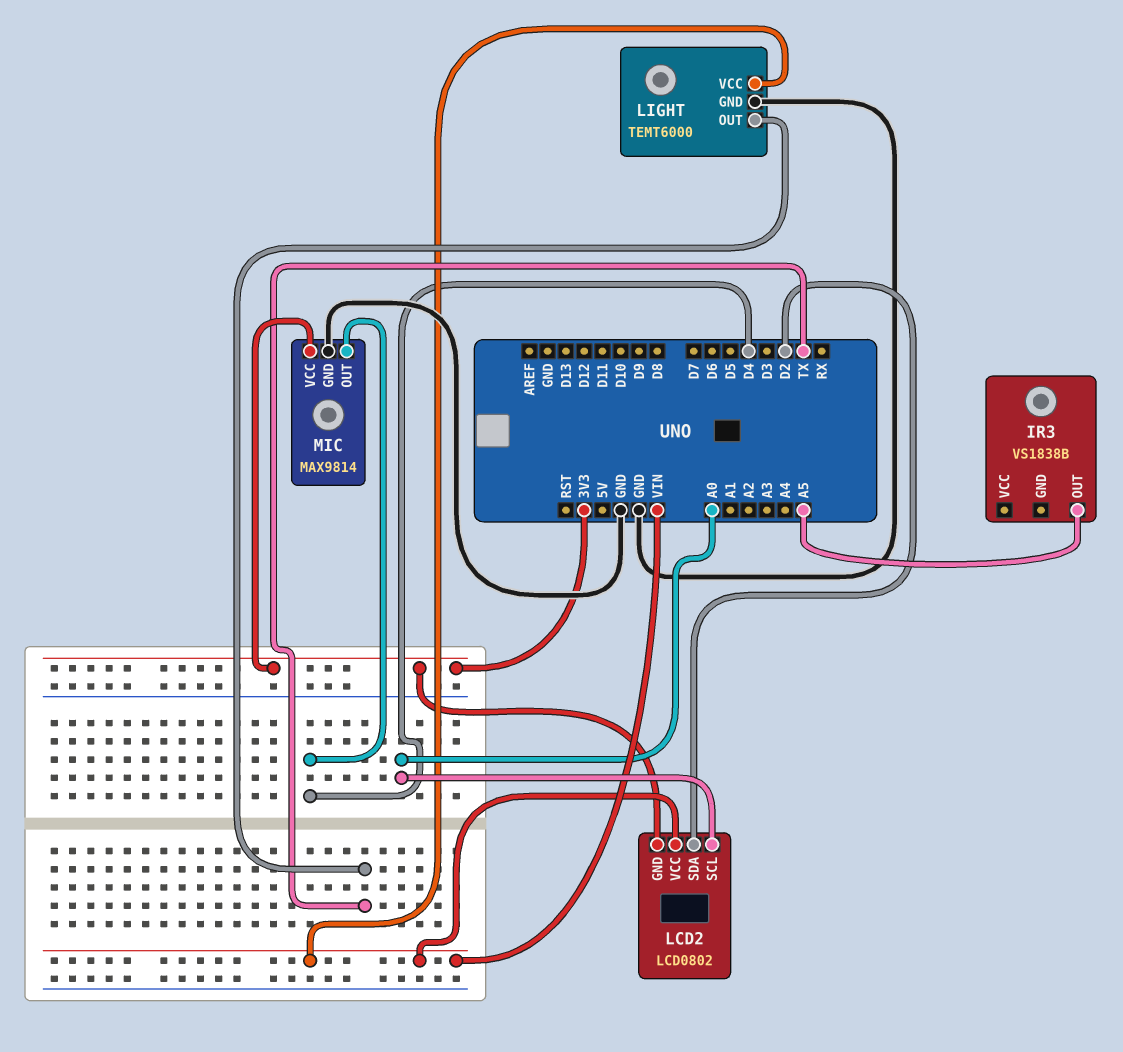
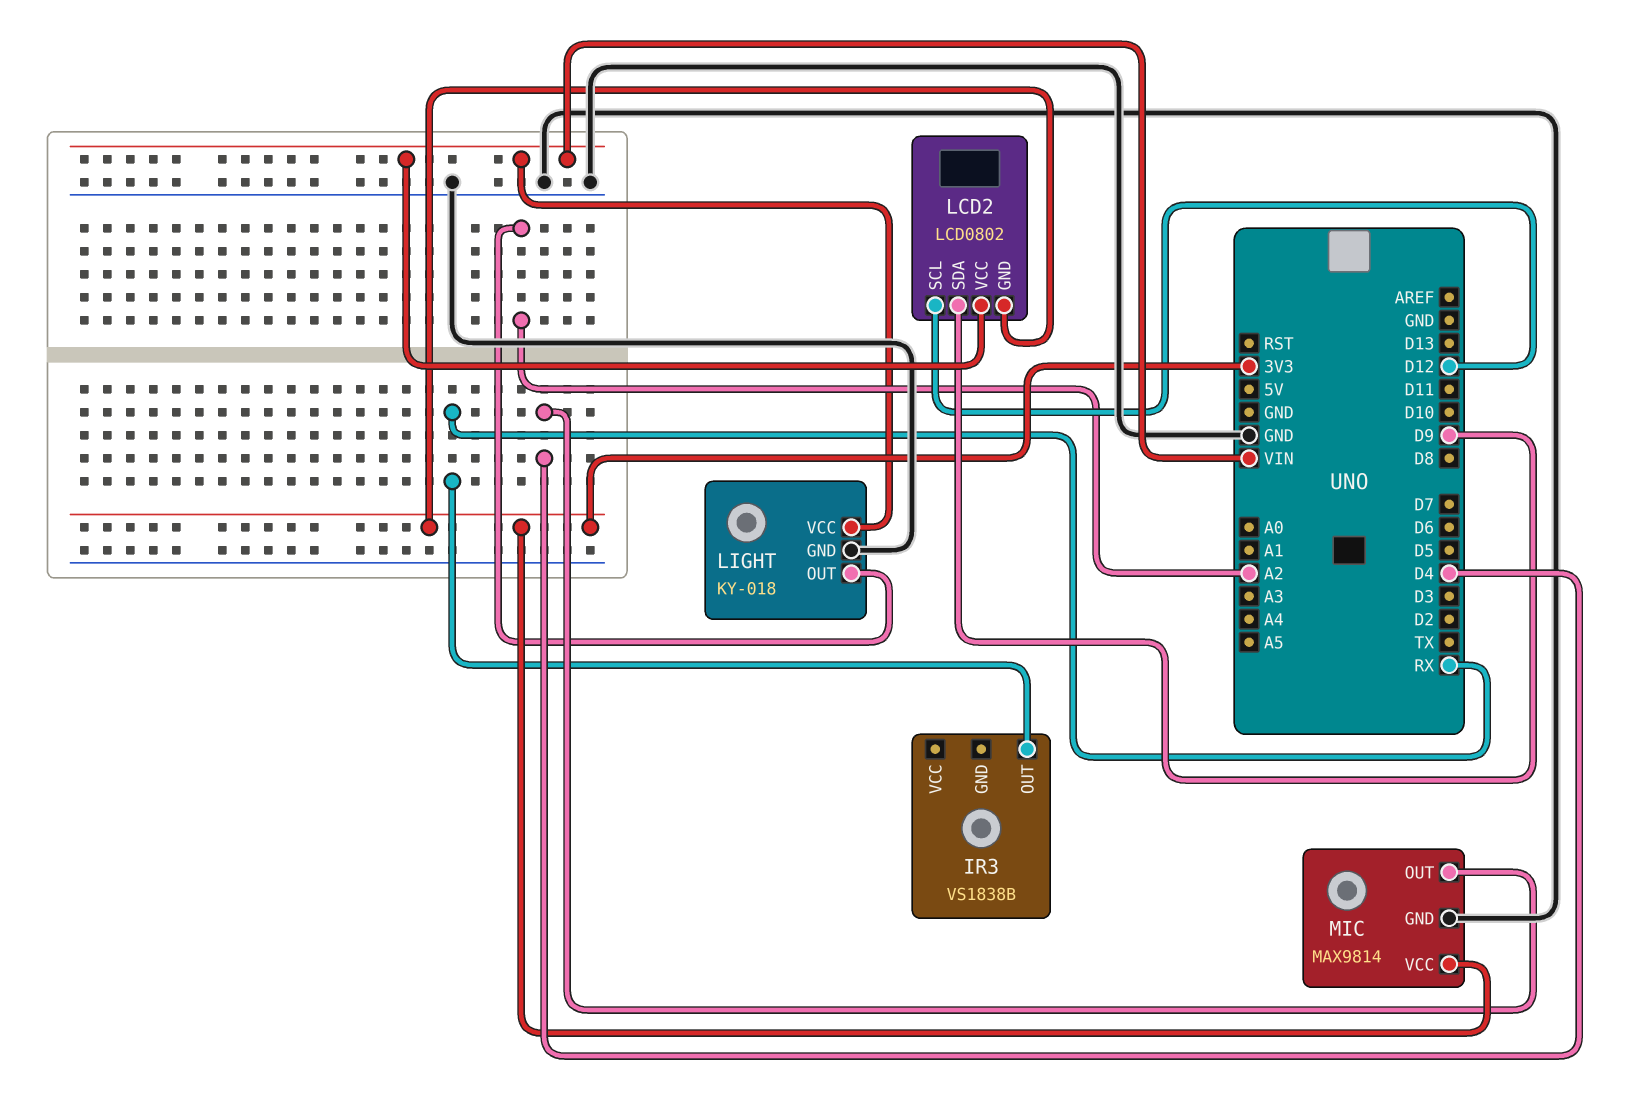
IR3 pin OUT: A5 -> RX
LCD2 pin SCL: A0 -> D12
LCD2 pin SDA: D2 -> D9
LIGHT: TEMT6000 -> KY-018
LIGHT pin OUT: TX -> A2

